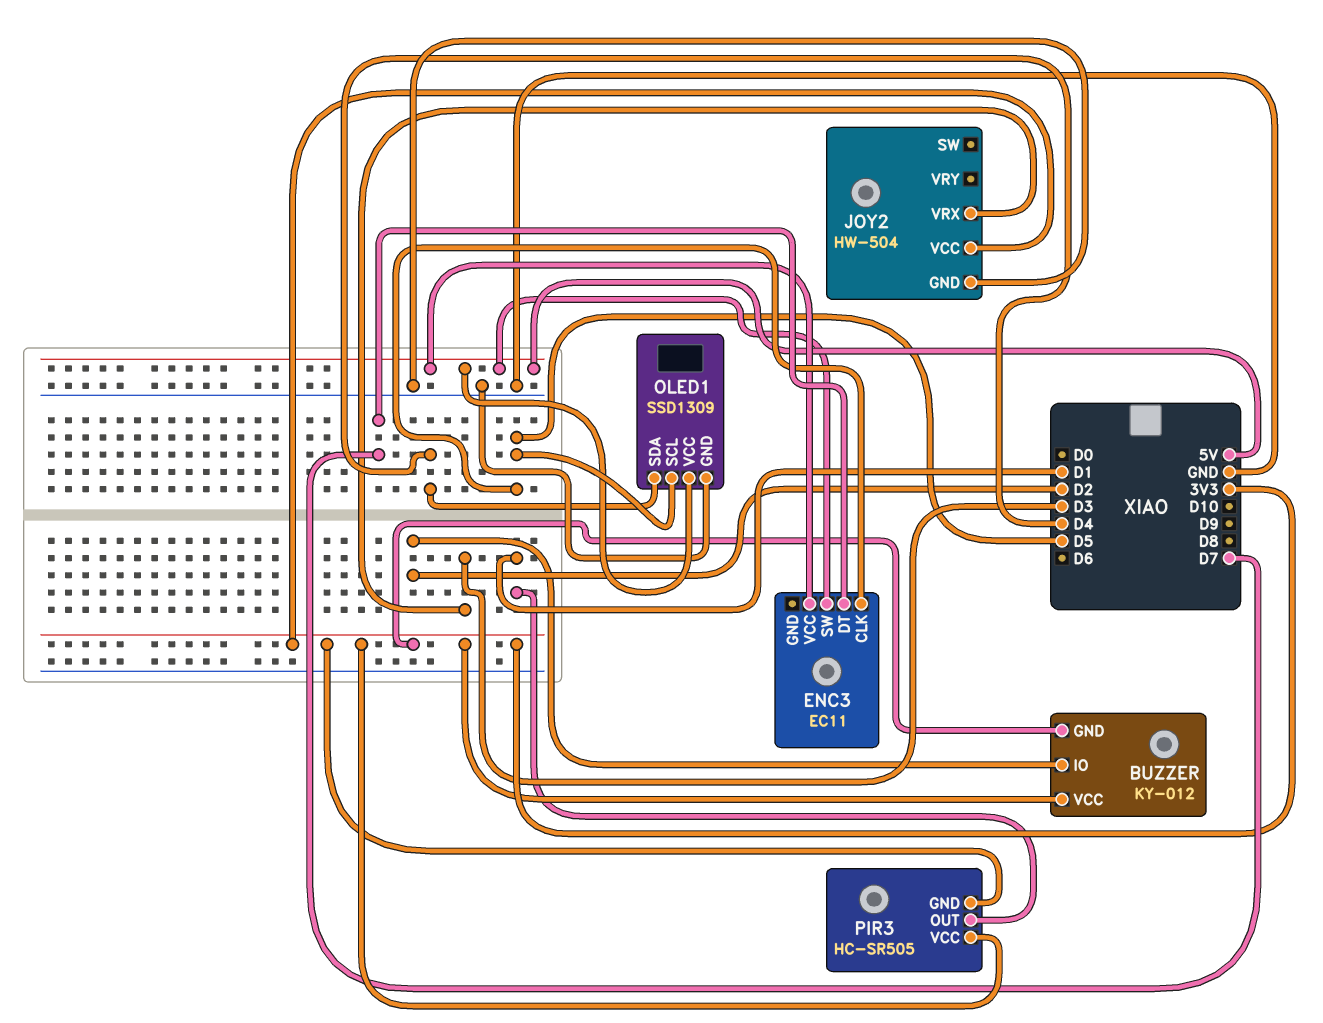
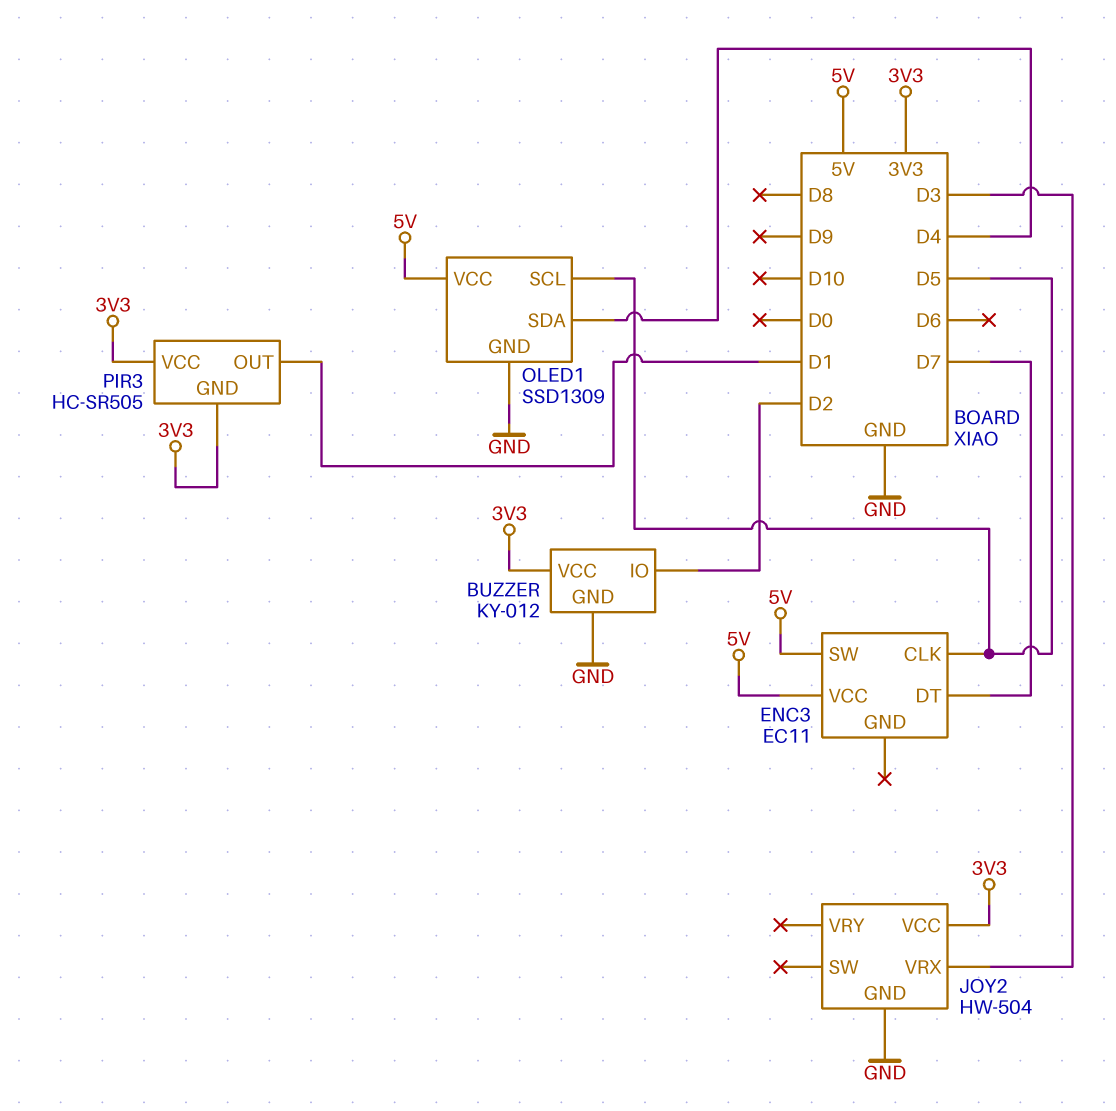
BUZZER pin GND: 3V3 -> GND

